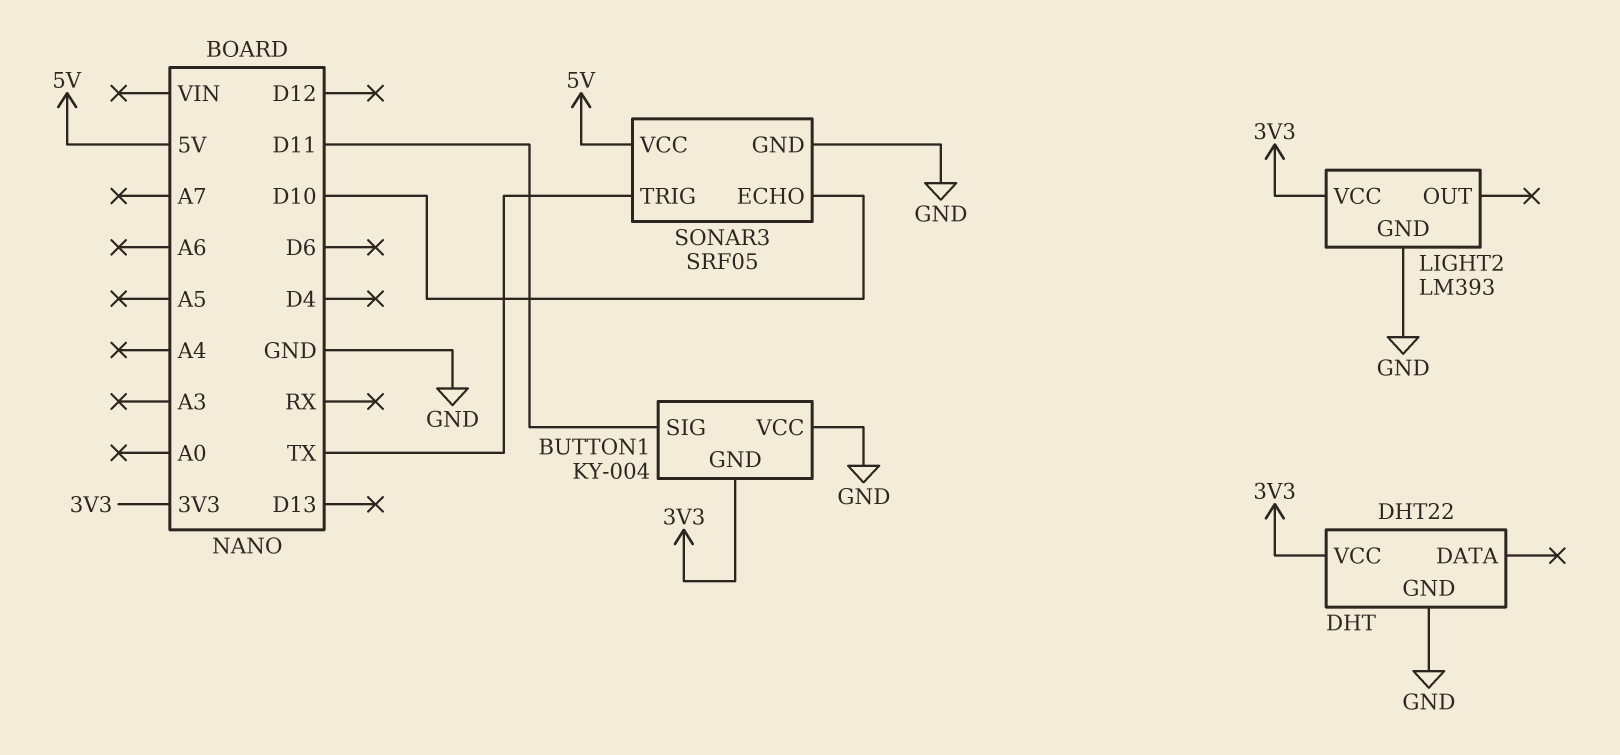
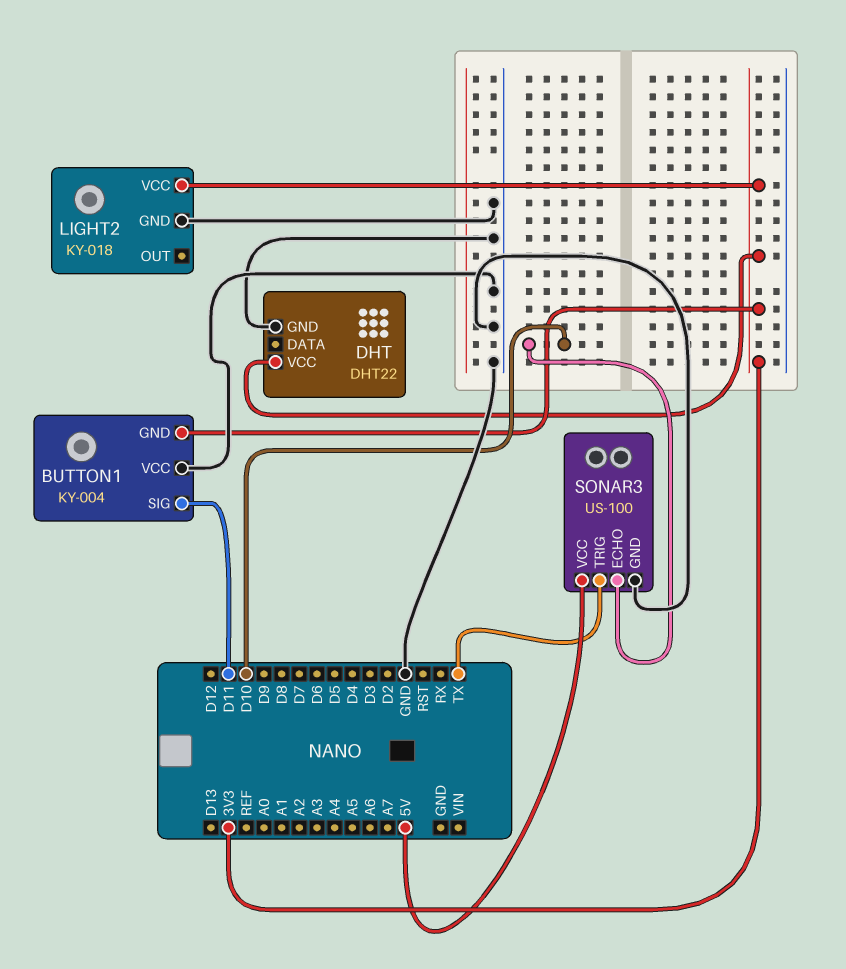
LIGHT2: LM393 -> KY-018
SONAR3: SRF05 -> US-100

